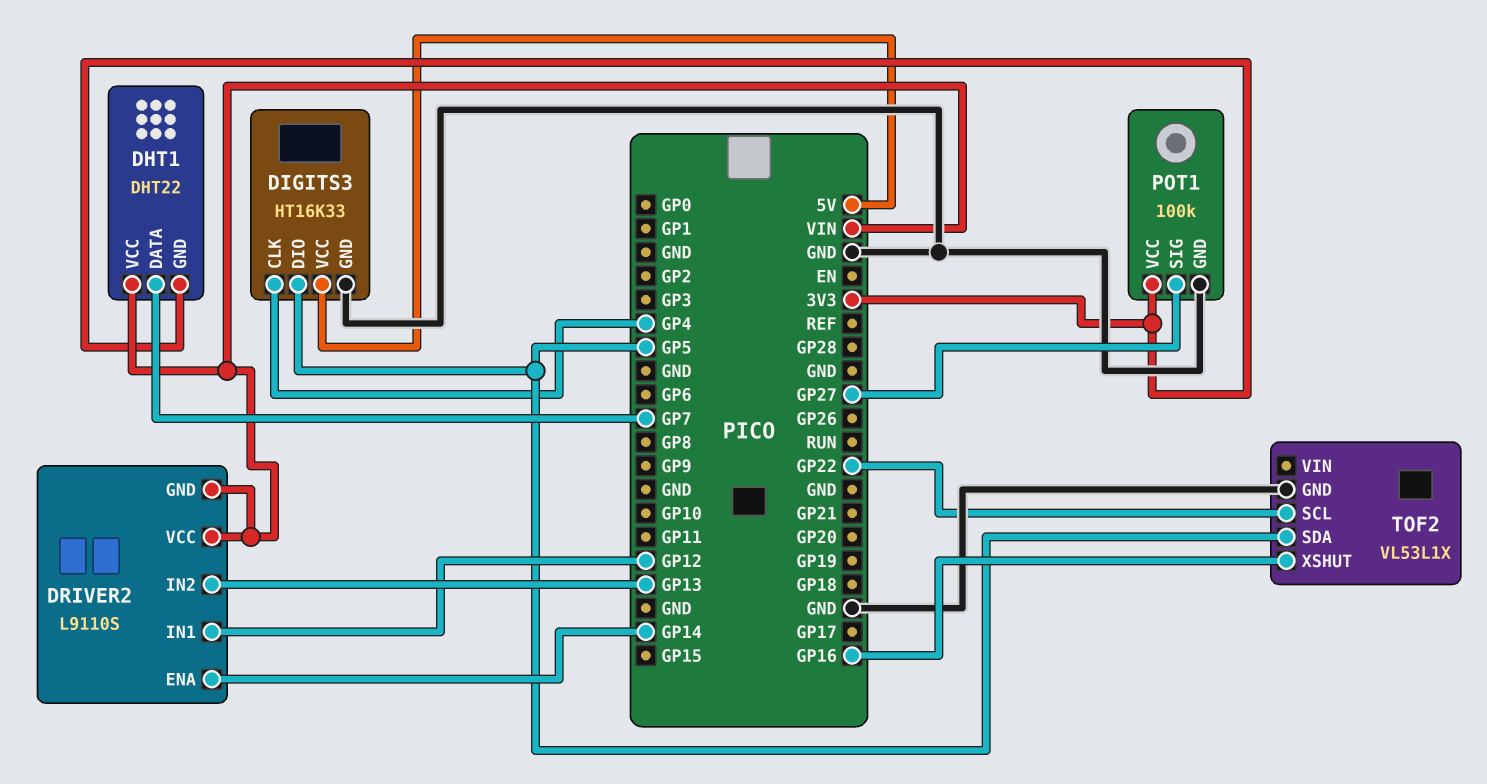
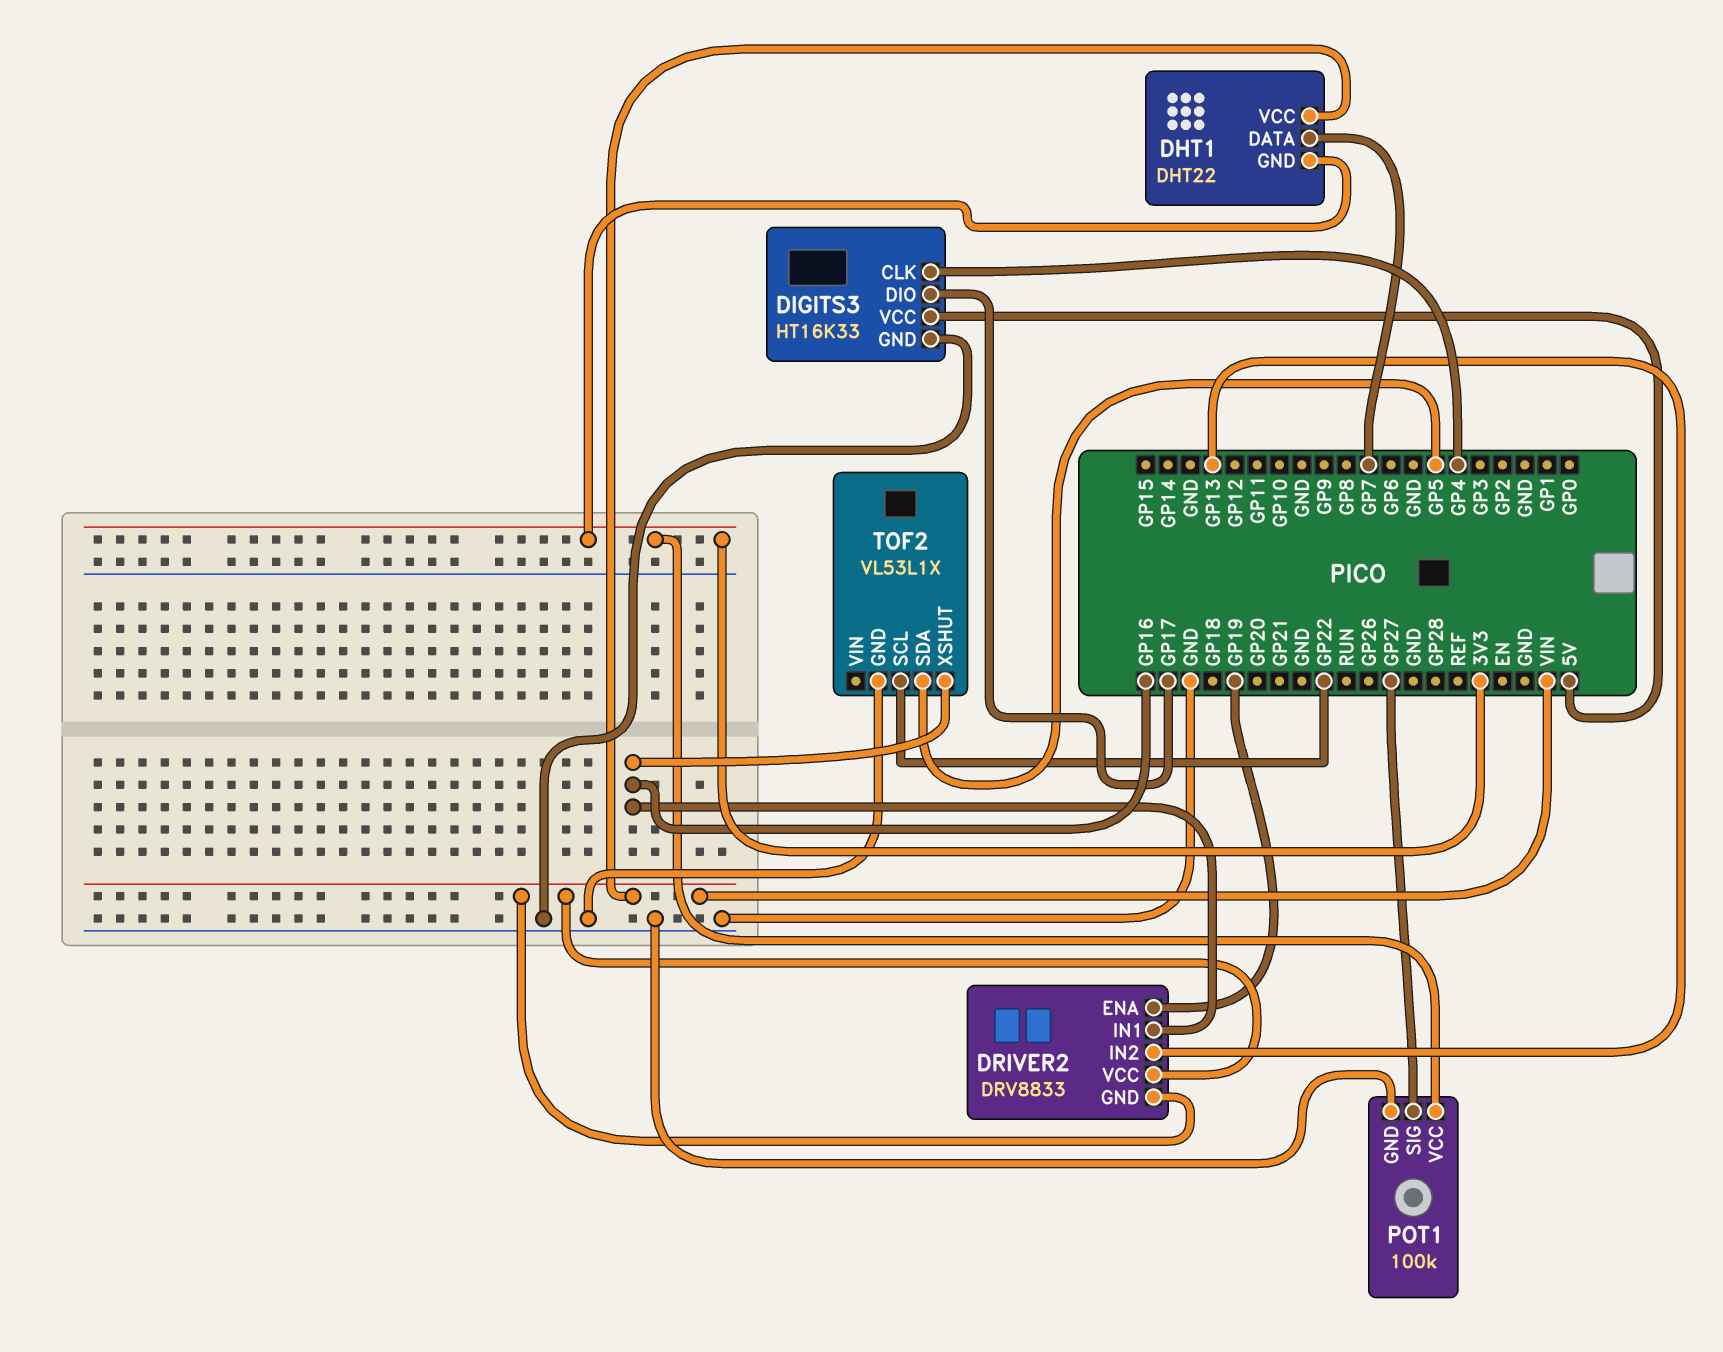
DIGITS3 pin DIO: GP5 -> GP17
DRIVER2: L9110S -> DRV8833
DRIVER2 pin ENA: GP14 -> GP19
DRIVER2 pin IN1: GP12 -> GP16

